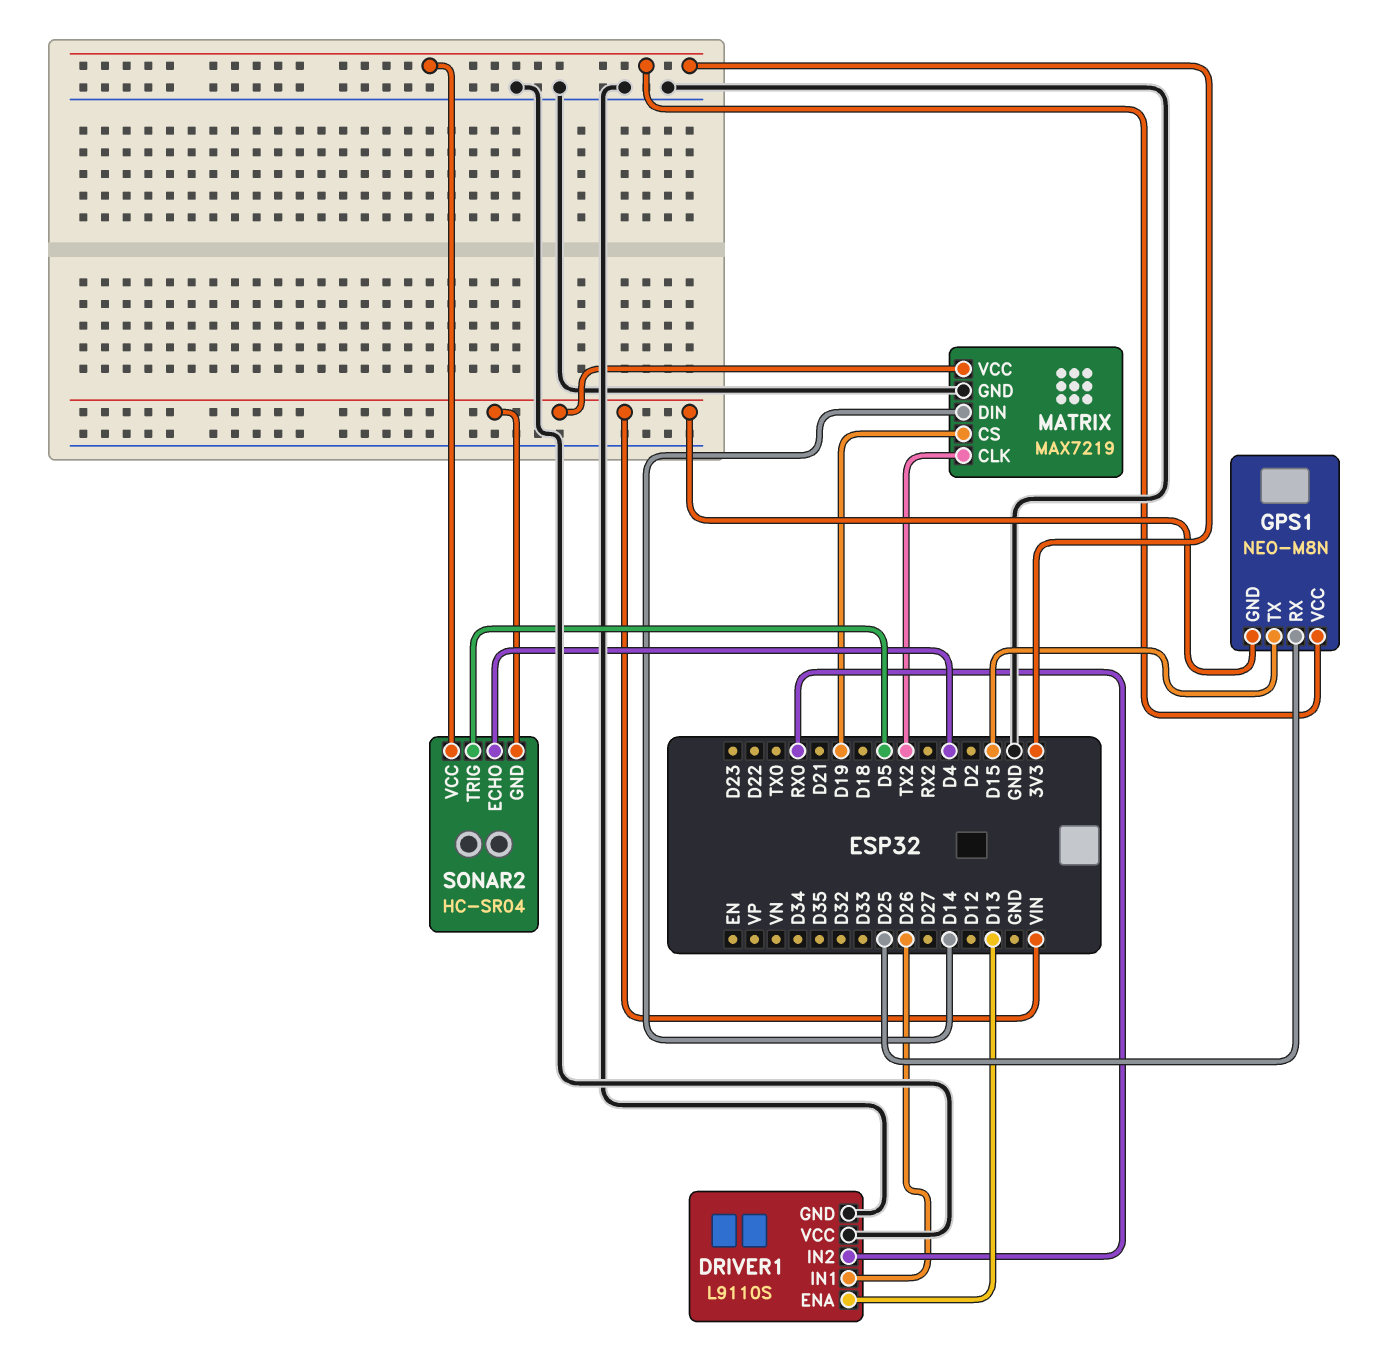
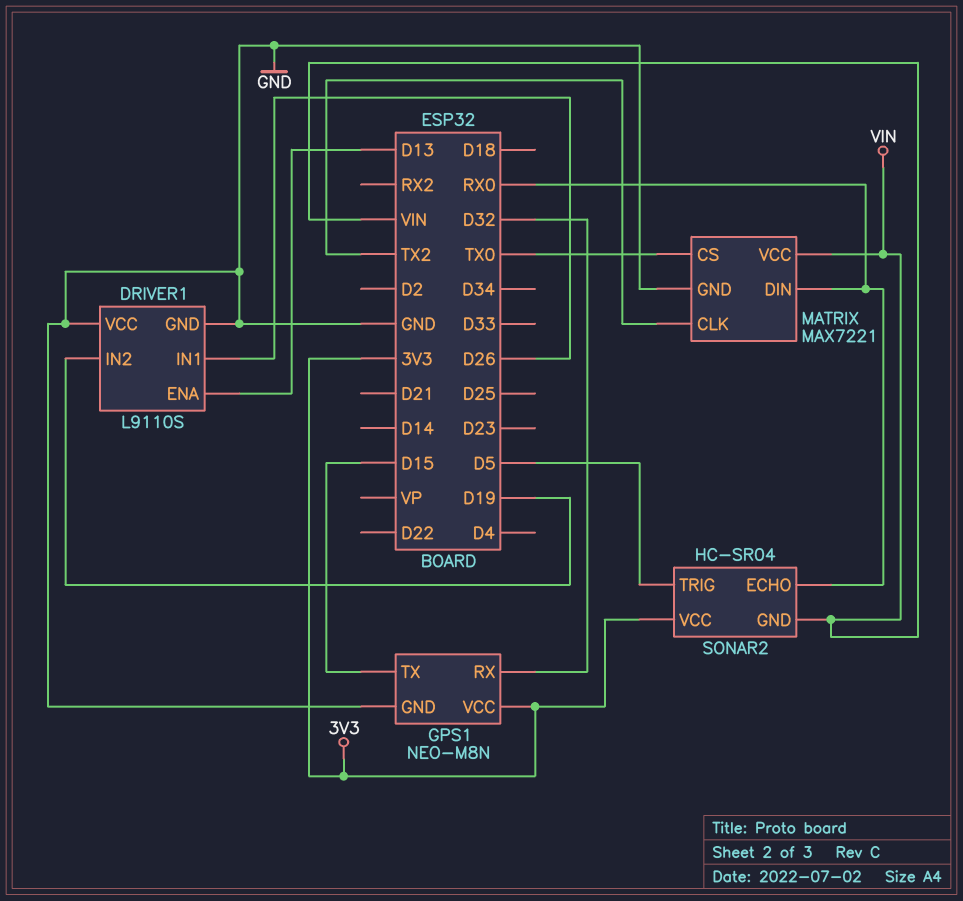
DRIVER1 pin IN2: RX0 -> D19
GPS1 pin GND: VIN -> GND
GPS1 pin RX: D25 -> D32
MATRIX: MAX7219 -> MAX7221
MATRIX pin CS: D19 -> TX0
MATRIX pin DIN: D14 -> RX0
SONAR2 pin ECHO: D4 -> RX0

